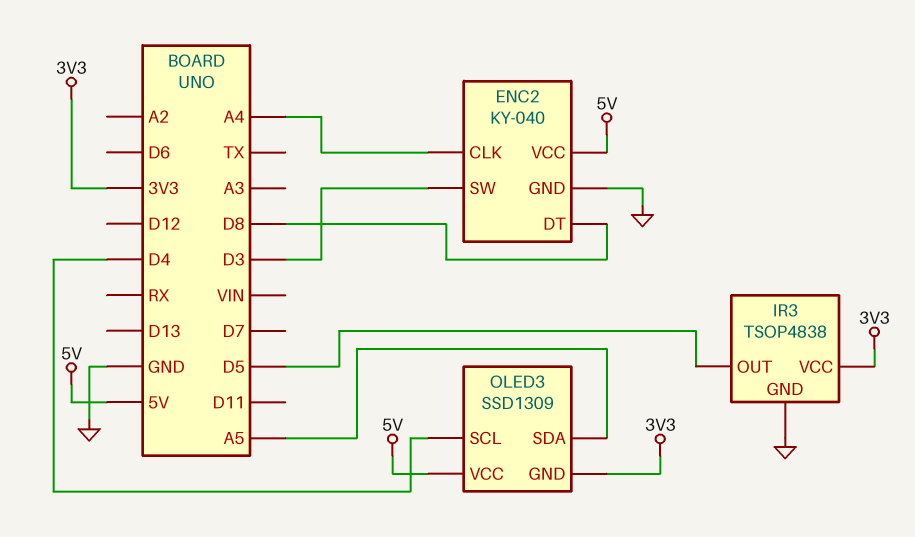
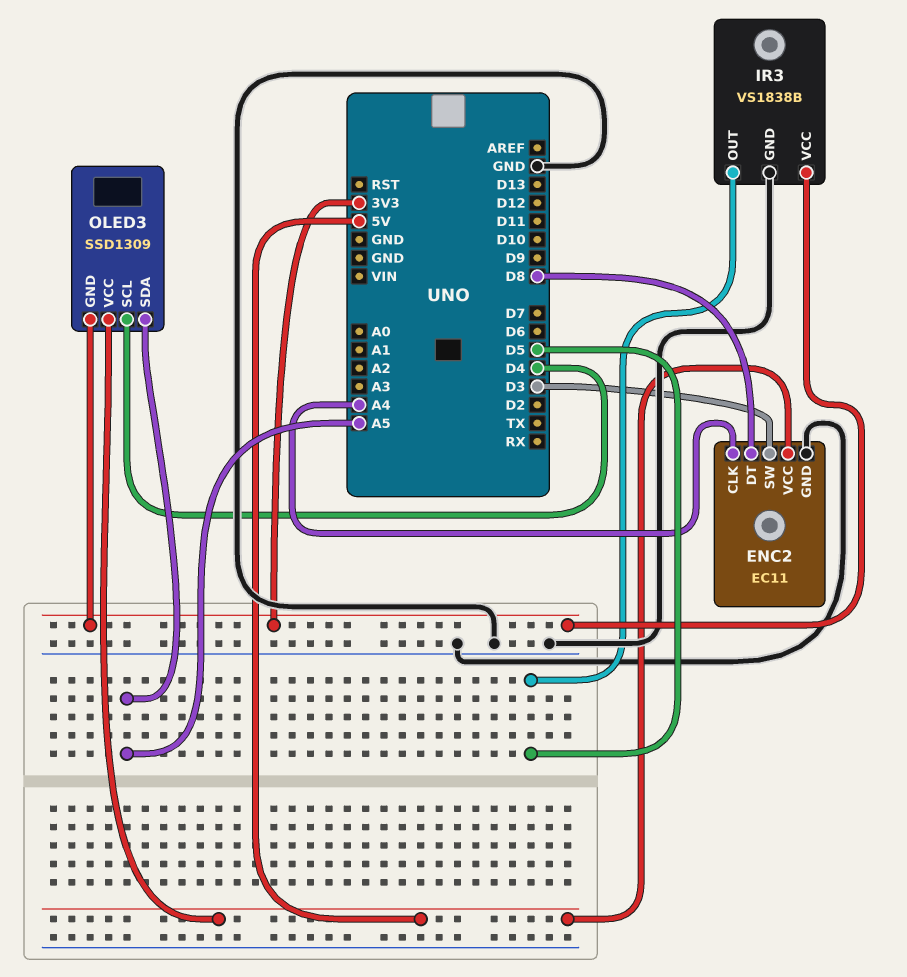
ENC2: KY-040 -> EC11
IR3: TSOP4838 -> VS1838B

